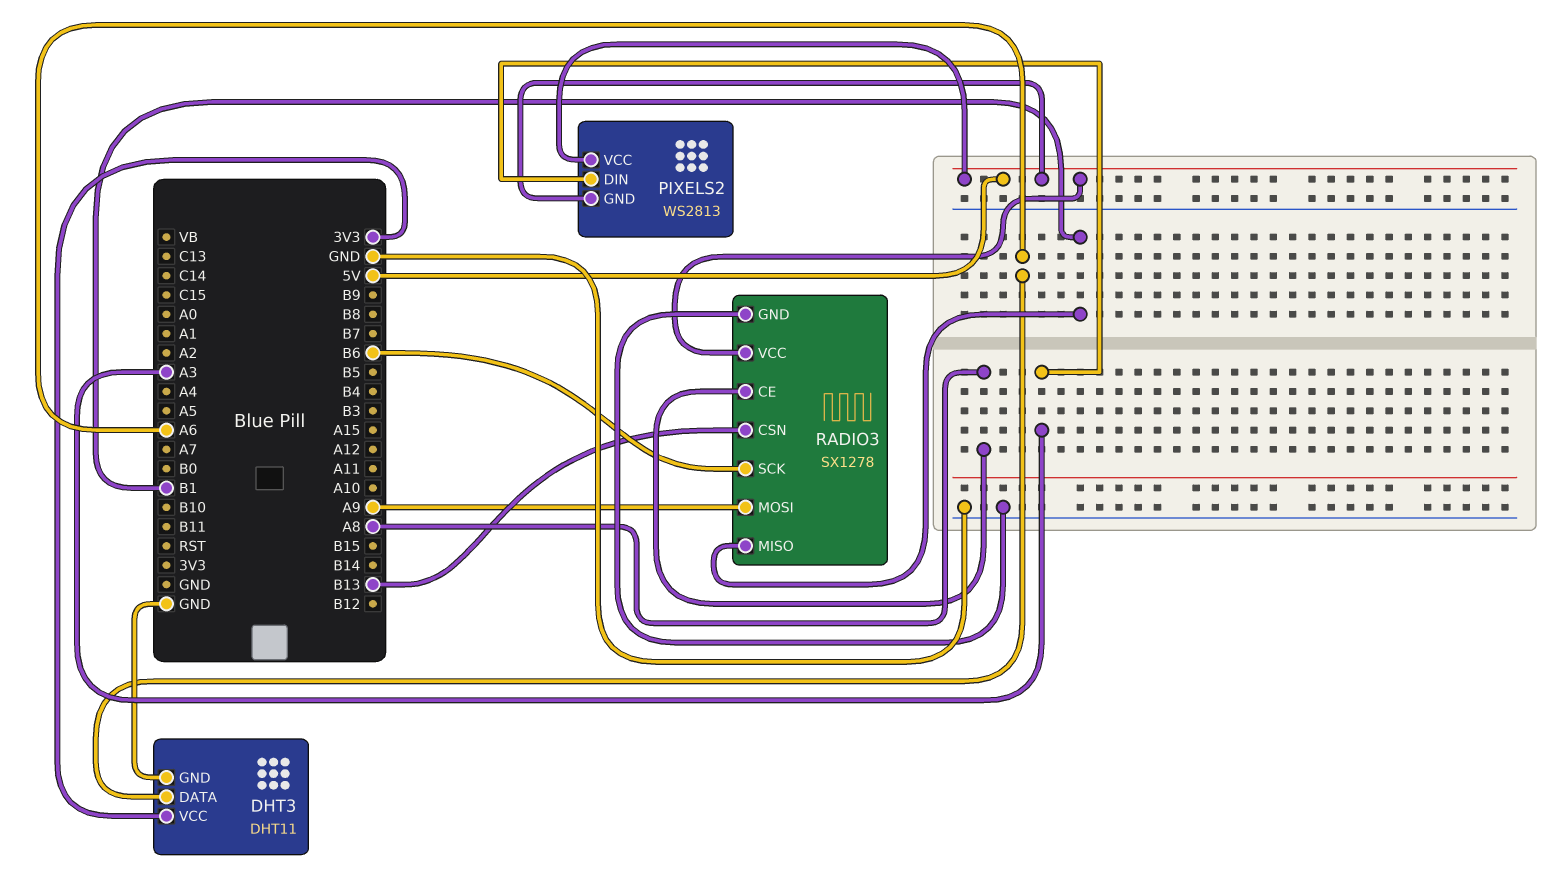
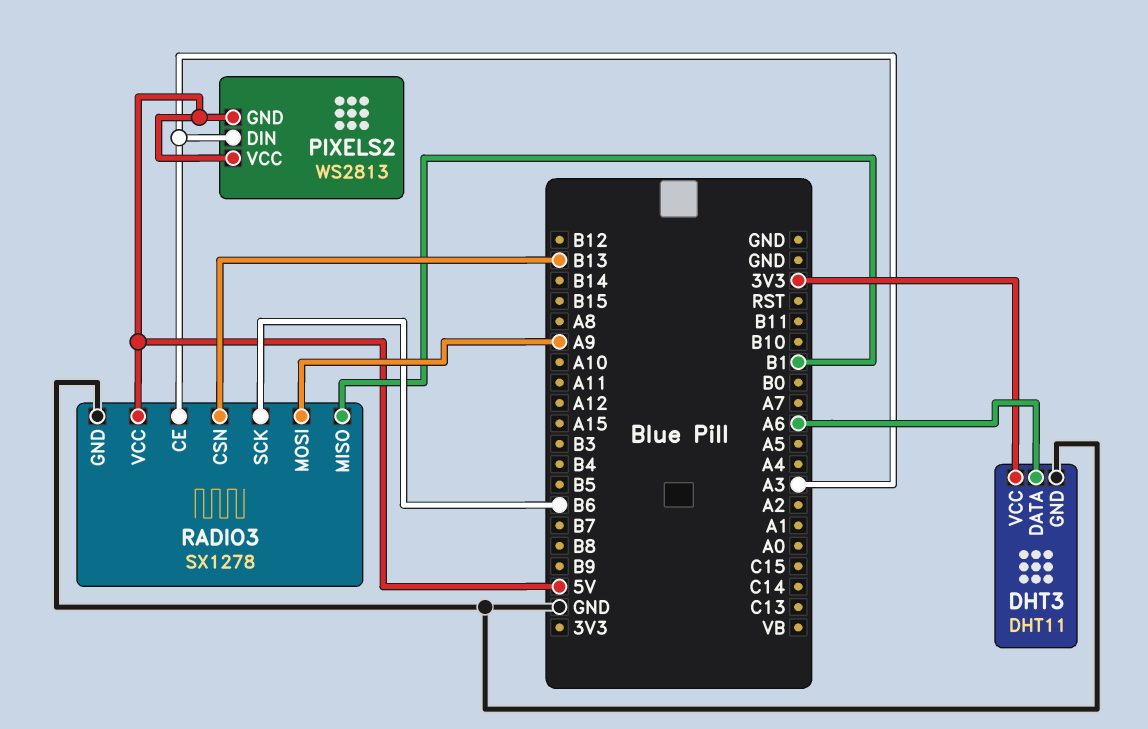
RADIO3 pin CE: A8 -> A3

